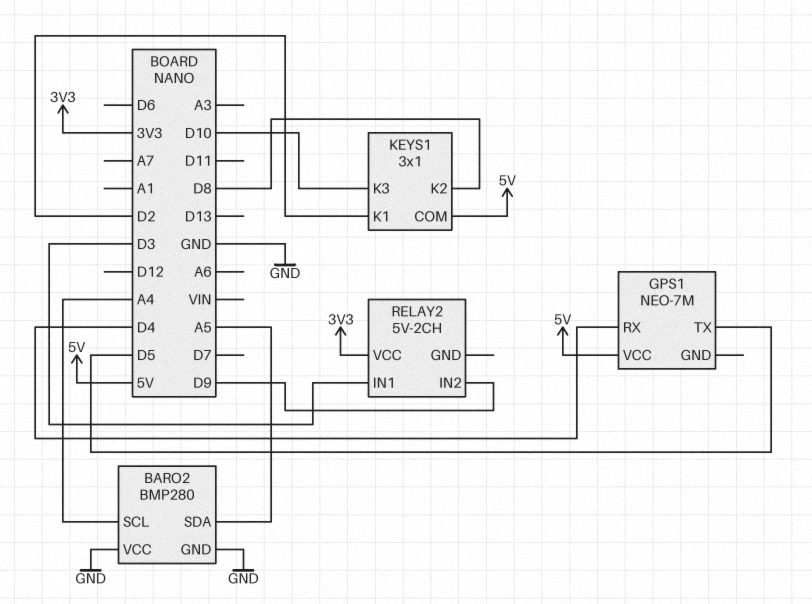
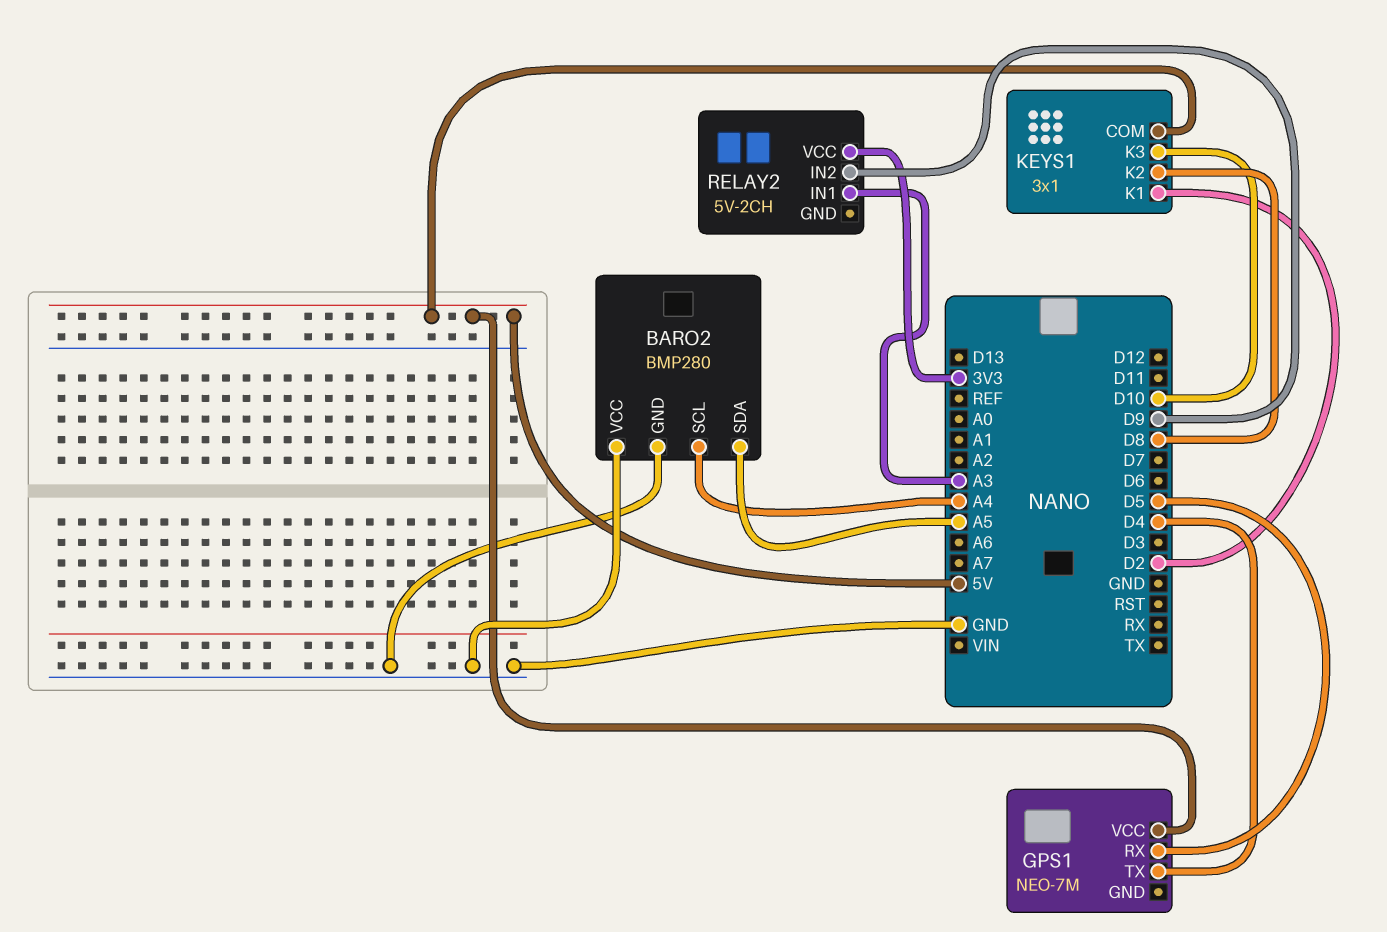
GPS1 pin RX: D4 -> D5
GPS1 pin TX: D5 -> D4
RELAY2 pin IN1: D3 -> A3

